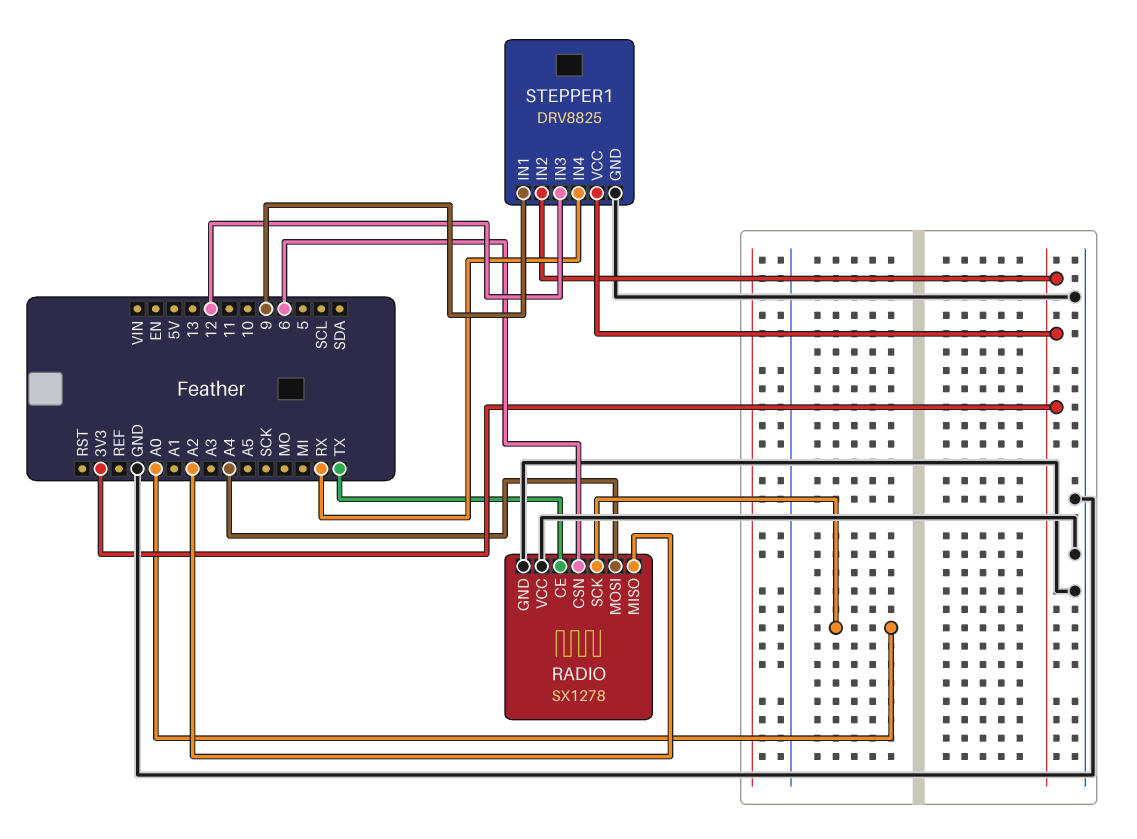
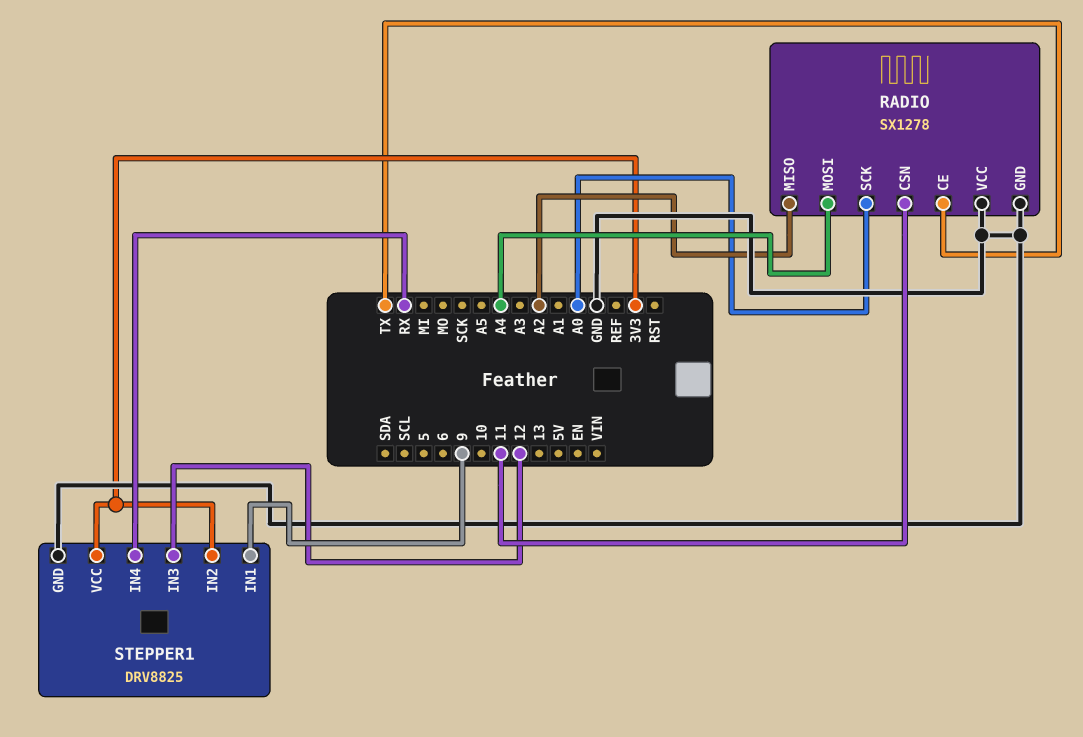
RADIO pin CSN: 6 -> 11

